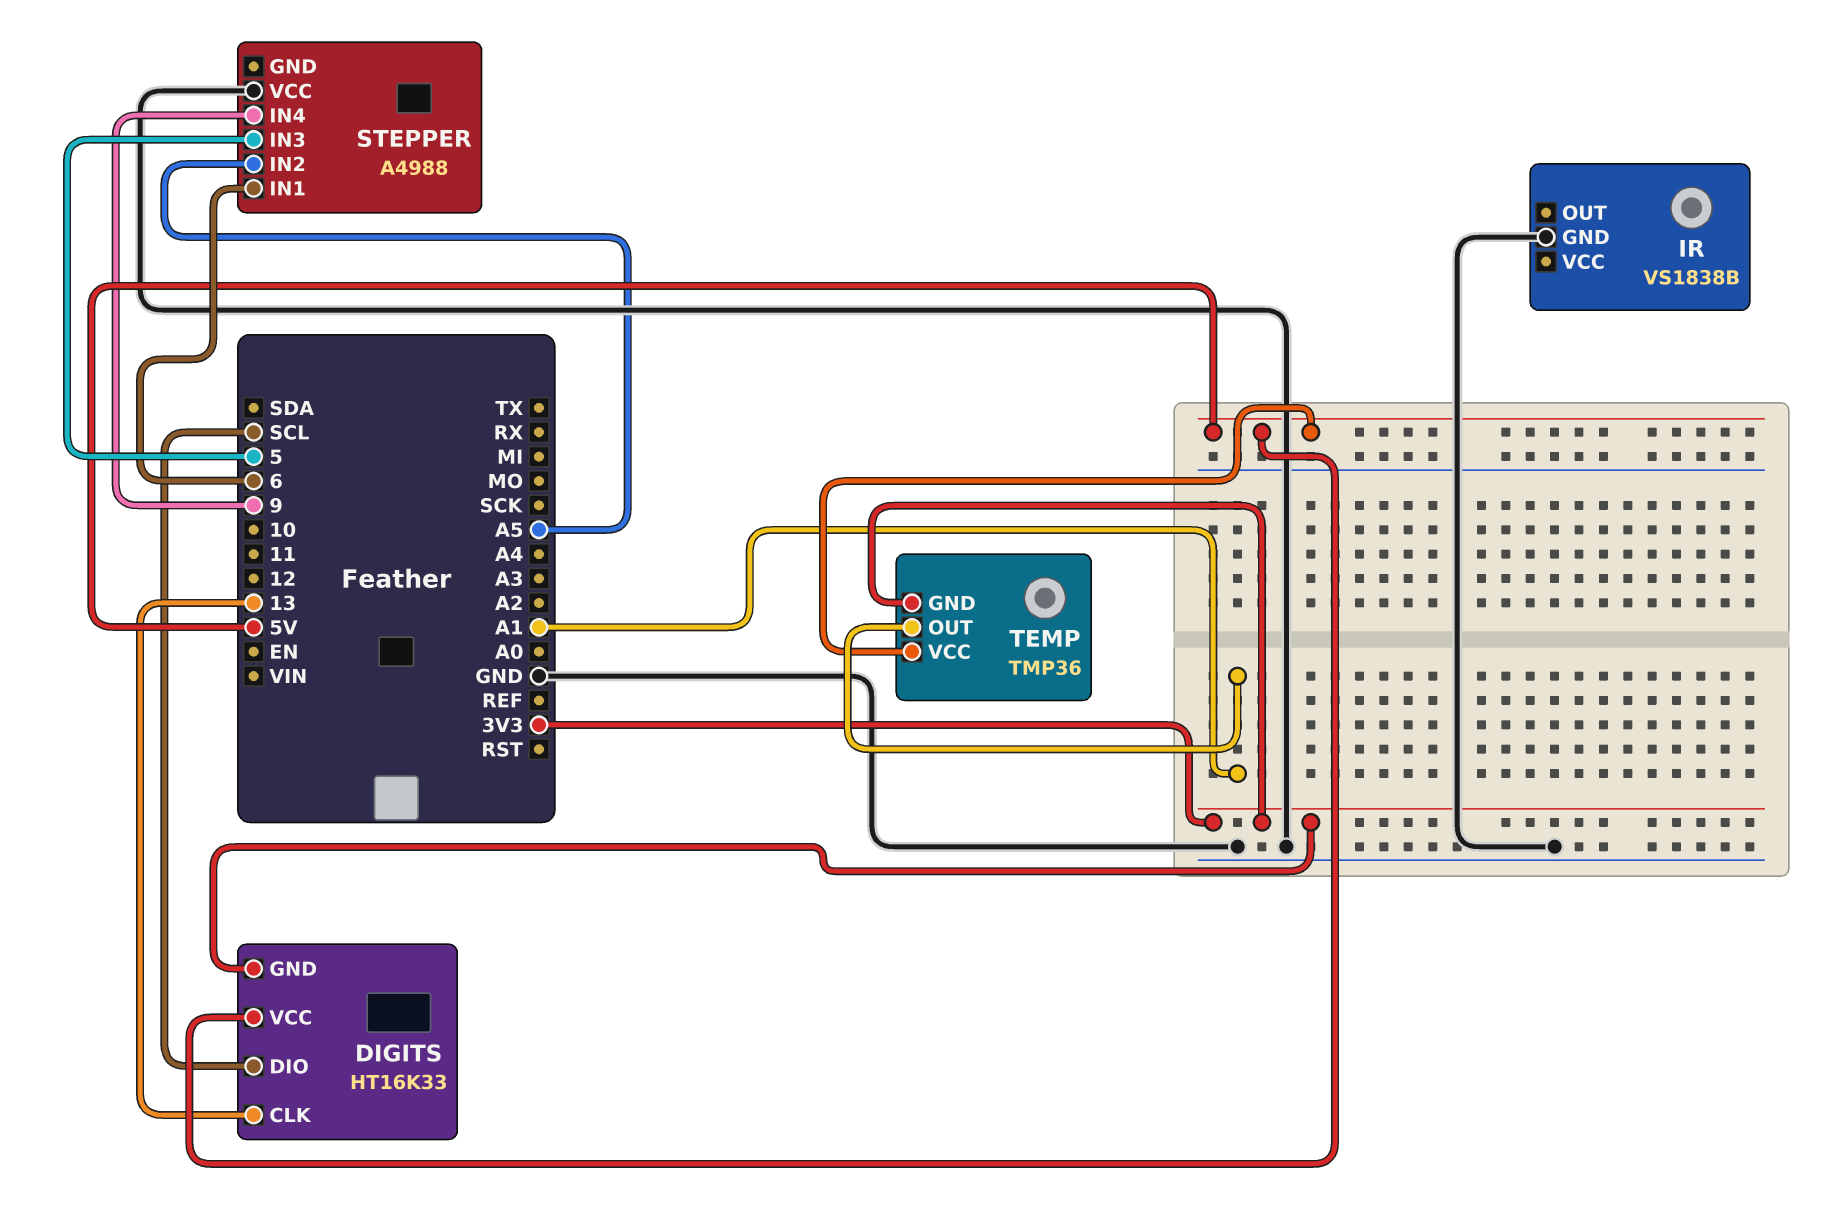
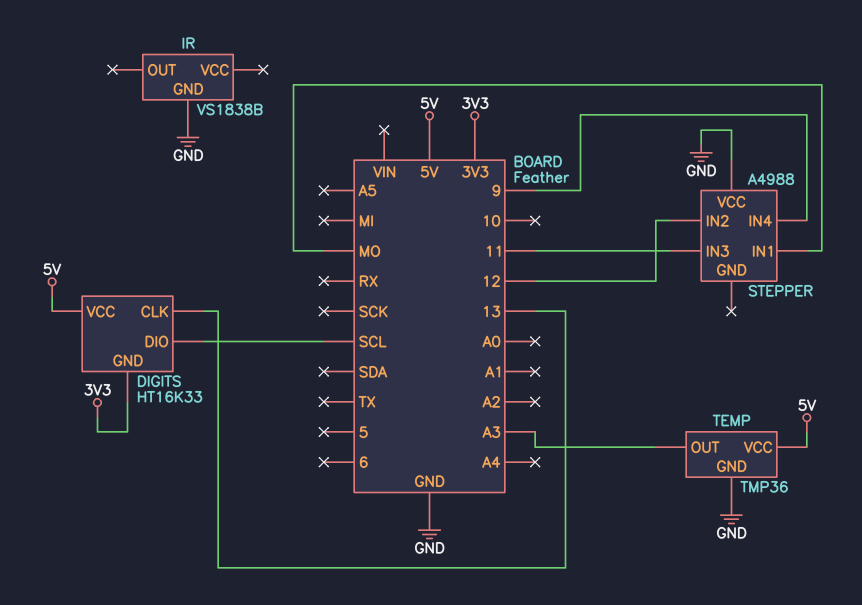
STEPPER pin IN1: 6 -> MO
STEPPER pin IN2: A5 -> 12
STEPPER pin IN3: 5 -> 11
TEMP pin GND: 3V3 -> GND
TEMP pin OUT: A1 -> A3

